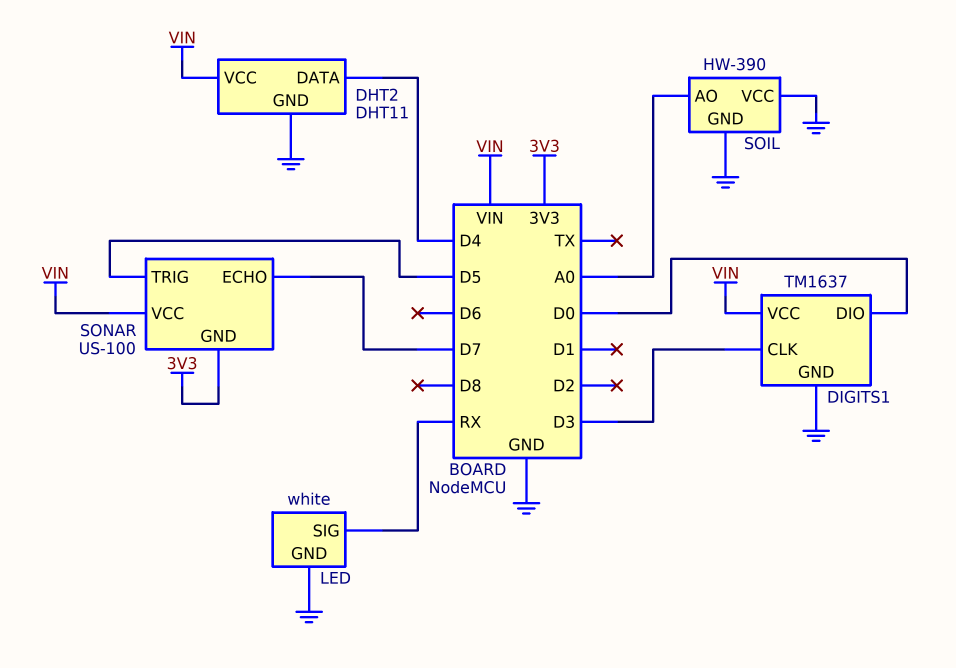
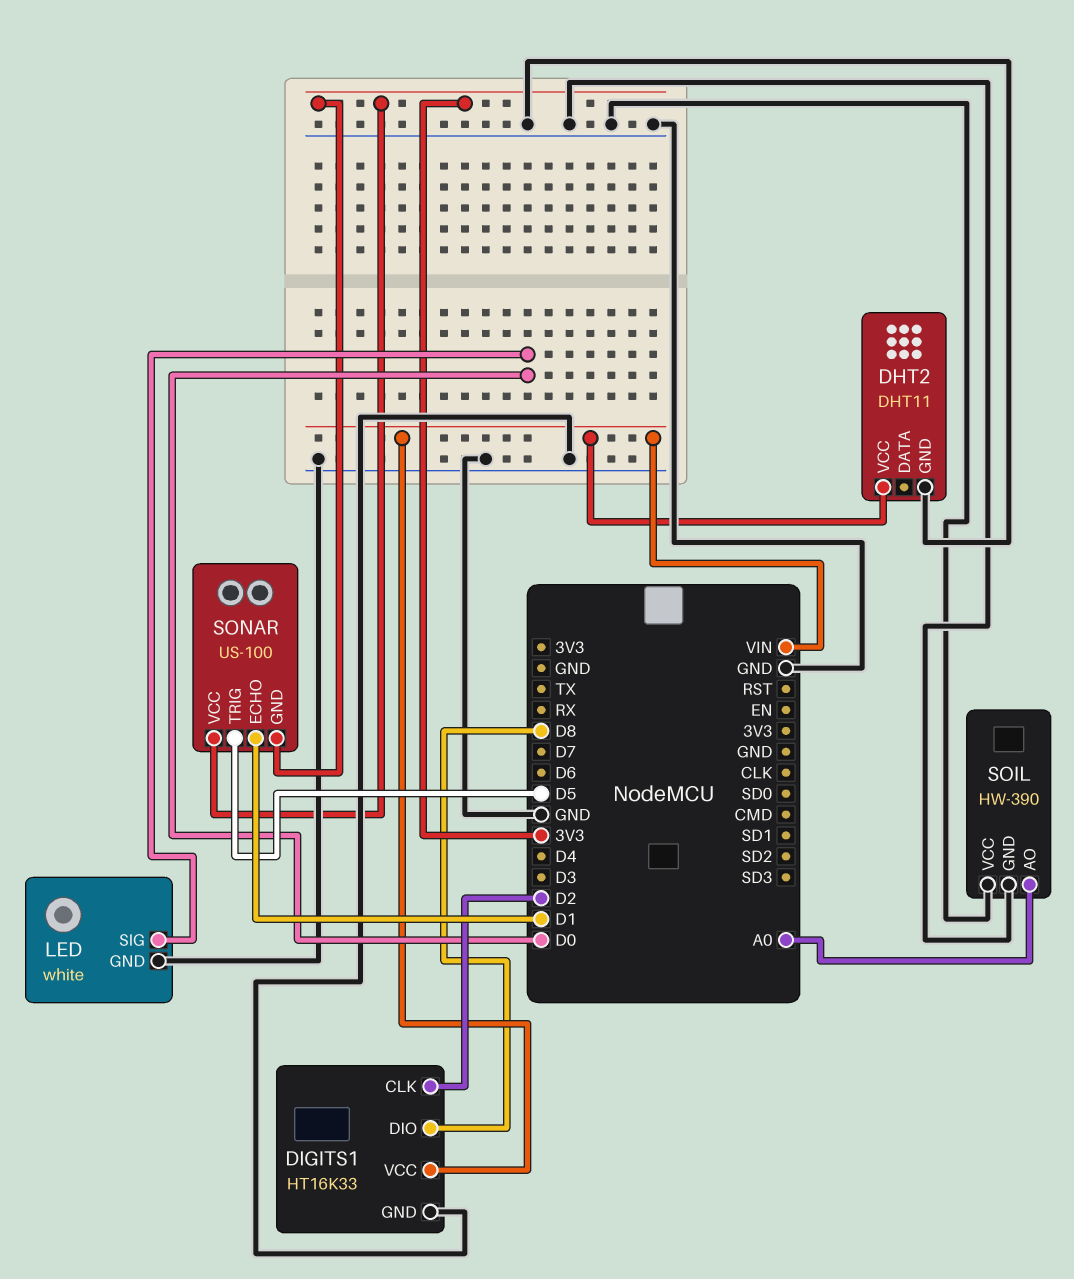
DHT2 pin DATA: D4 -> none
DIGITS1: TM1637 -> HT16K33
DIGITS1 pin CLK: D3 -> D2
DIGITS1 pin DIO: D0 -> D8
LED pin SIG: RX -> D0
SONAR pin ECHO: D7 -> D1
SONAR pin VCC: VIN -> 3V3

